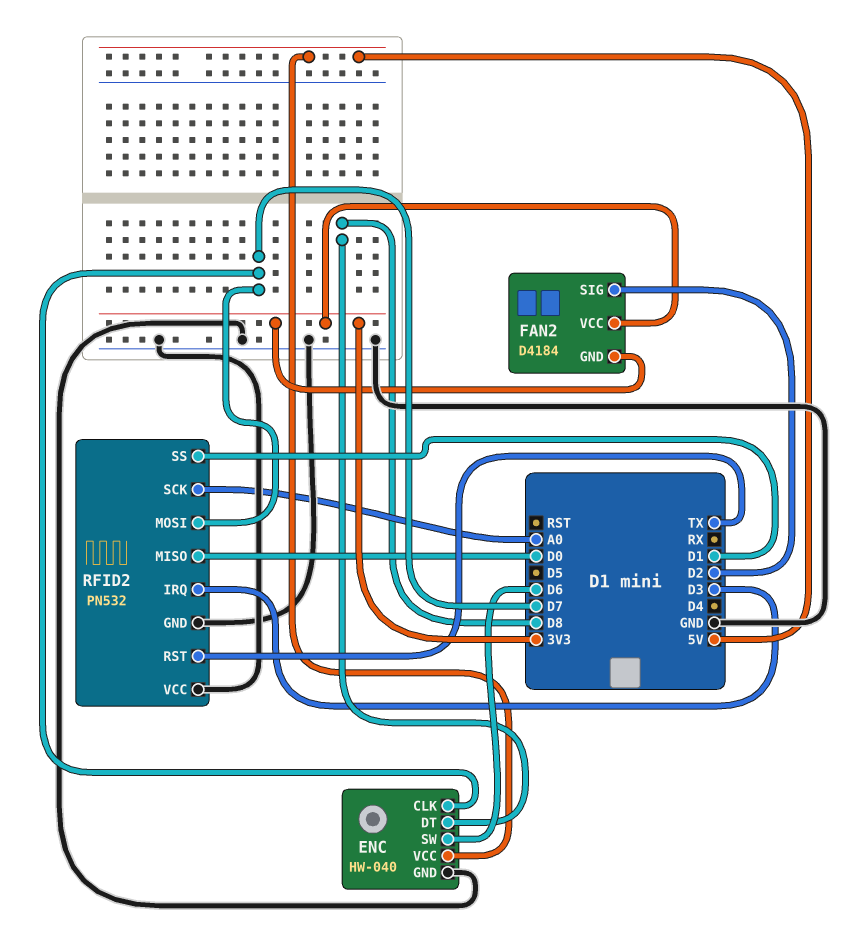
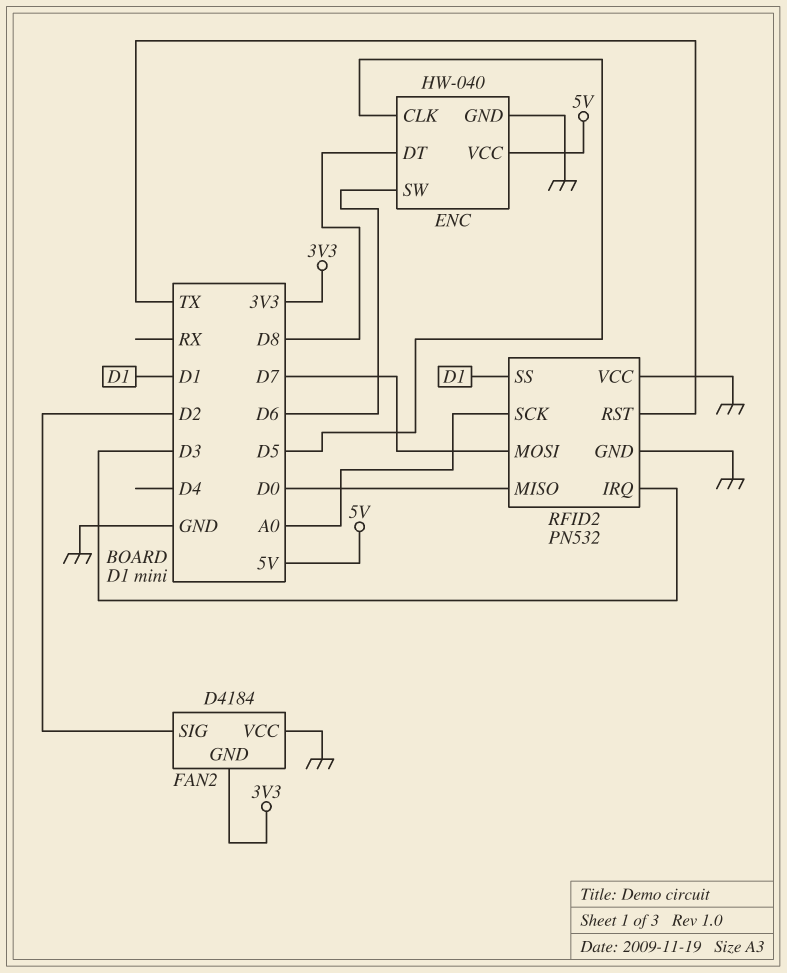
ENC pin CLK: D7 -> D5
FAN2 pin VCC: 3V3 -> GND

